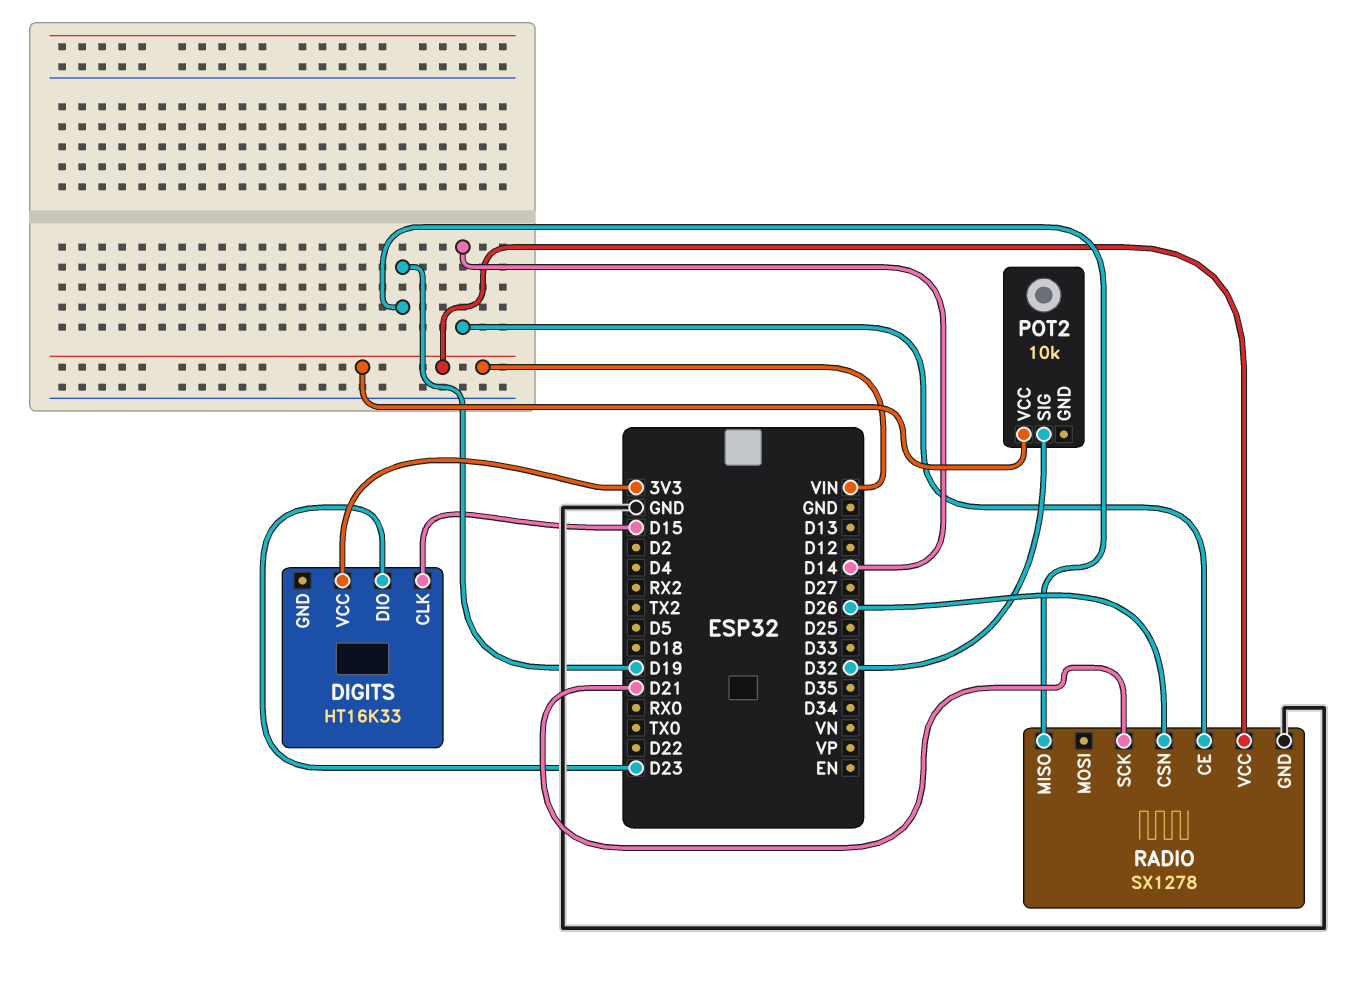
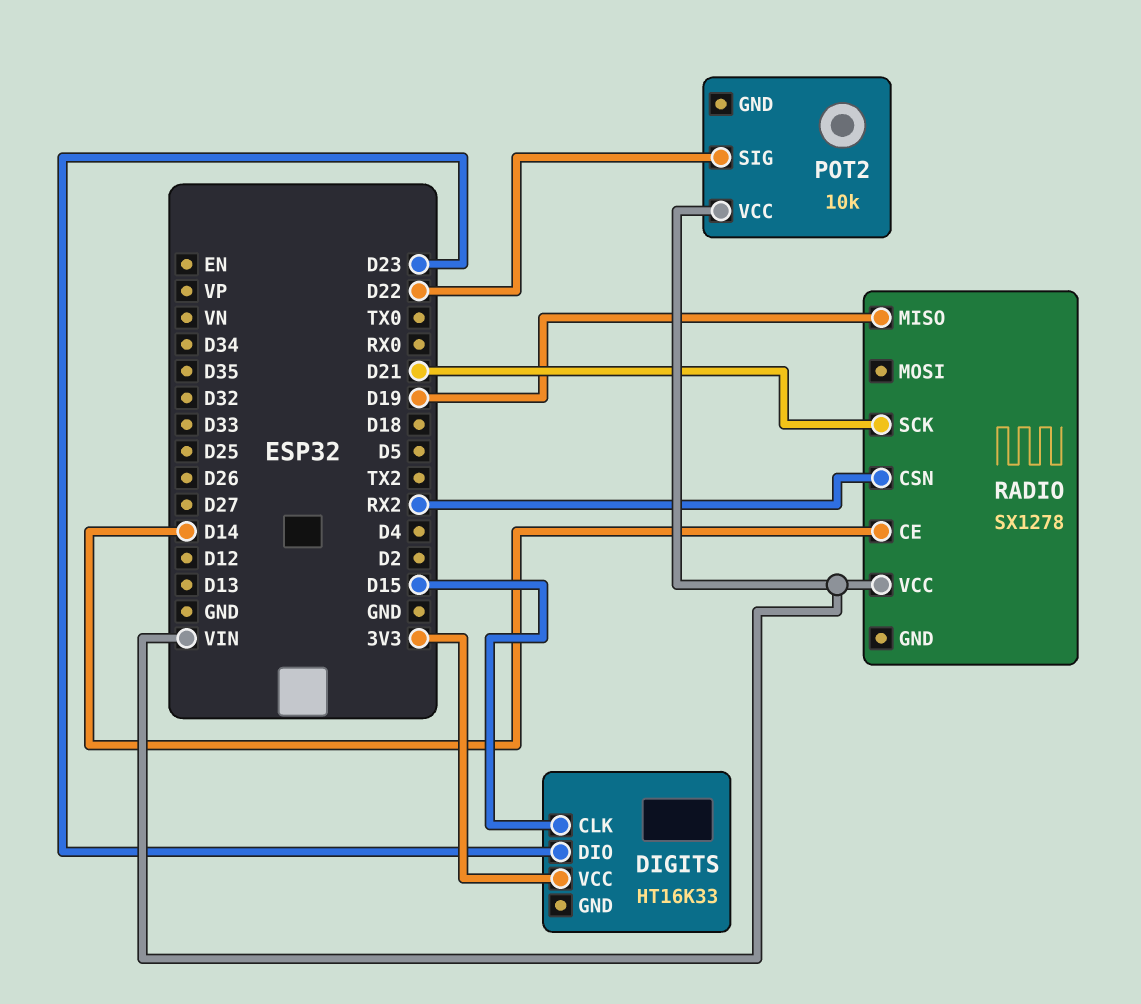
POT2 pin SIG: D32 -> D22
RADIO pin CSN: D26 -> RX2
RADIO pin GND: GND -> none

